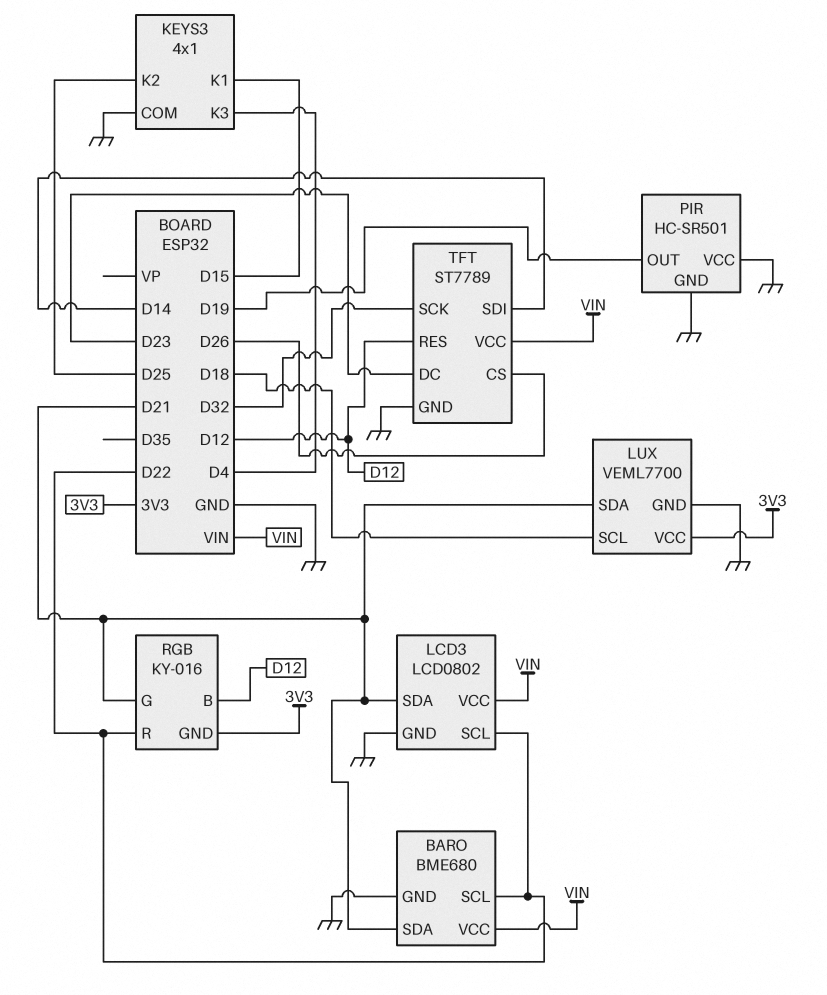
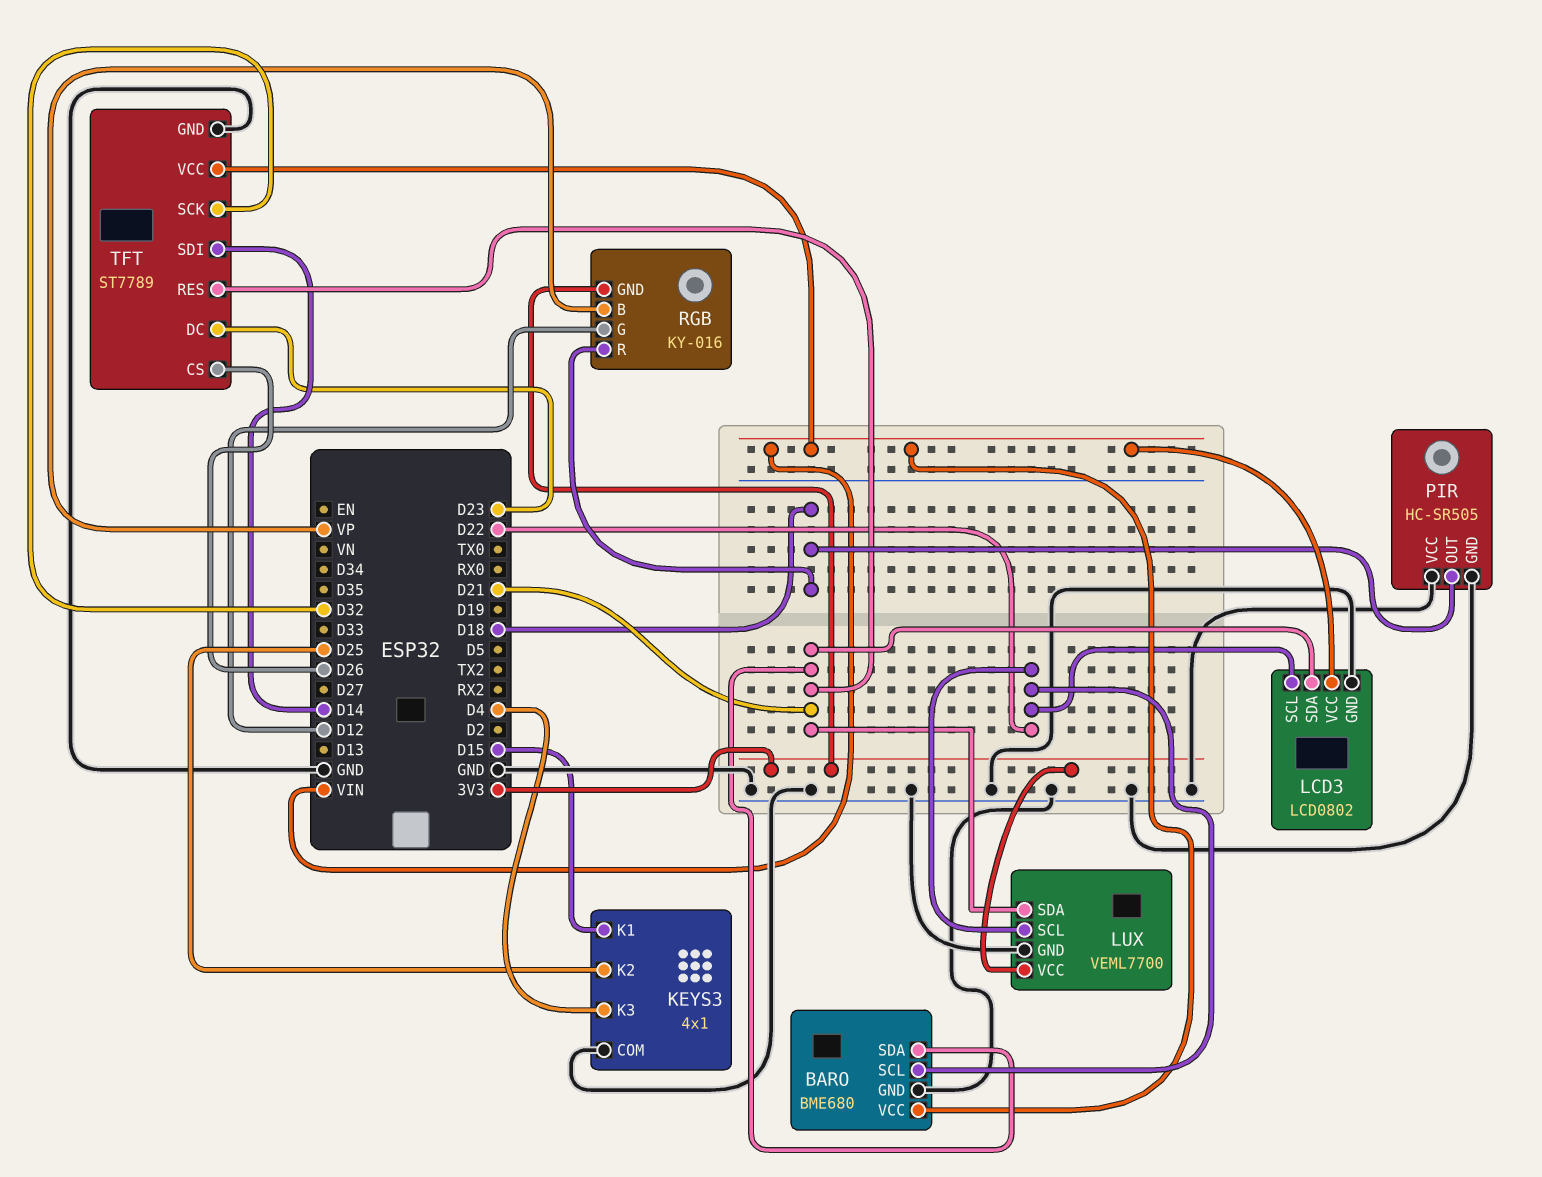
LUX pin SCL: D18 -> D22
PIR: HC-SR501 -> HC-SR505
PIR pin OUT: D19 -> D18
RGB pin B: D12 -> VP
RGB pin G: D21 -> D12
RGB pin R: D22 -> D18
TFT pin RES: D12 -> D21

